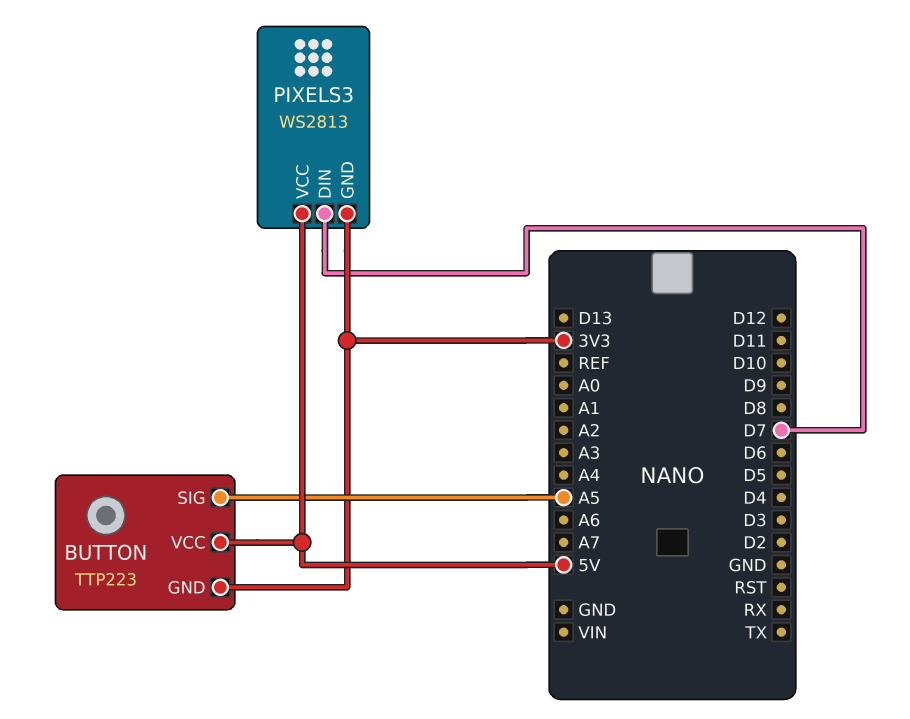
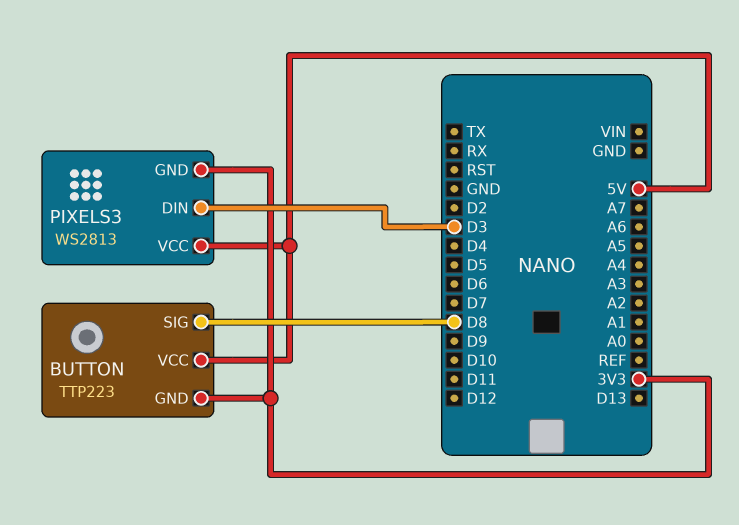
BUTTON pin SIG: A5 -> D8
PIXELS3 pin DIN: D7 -> D3

